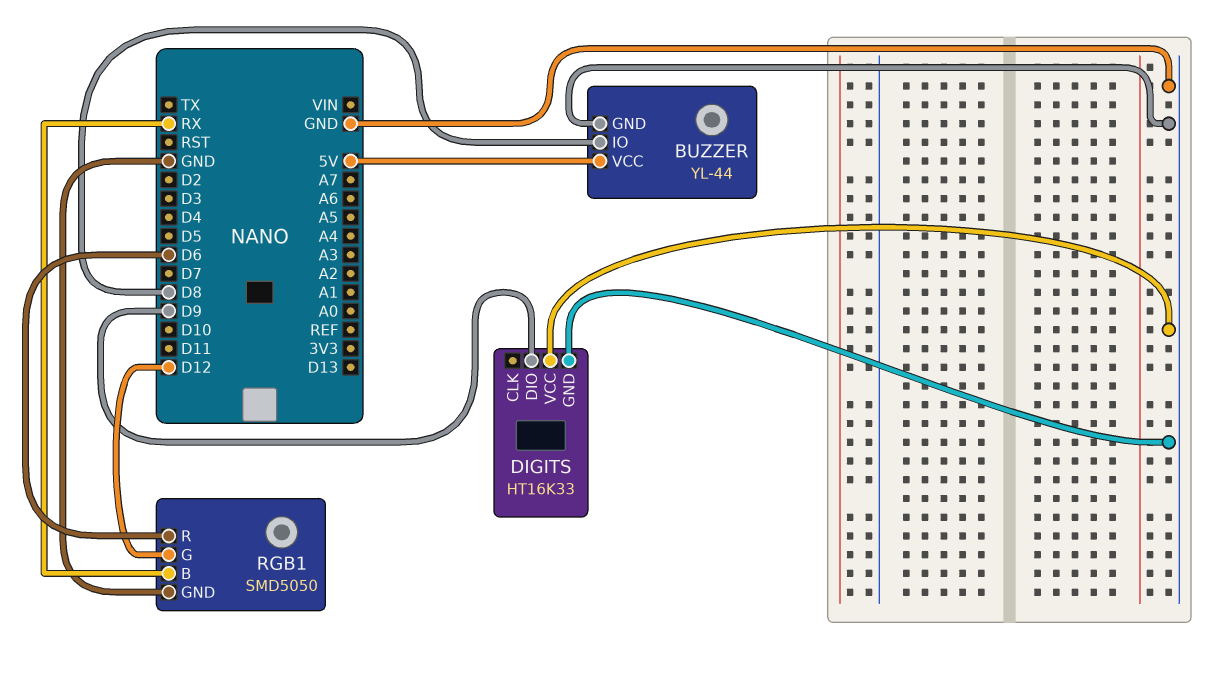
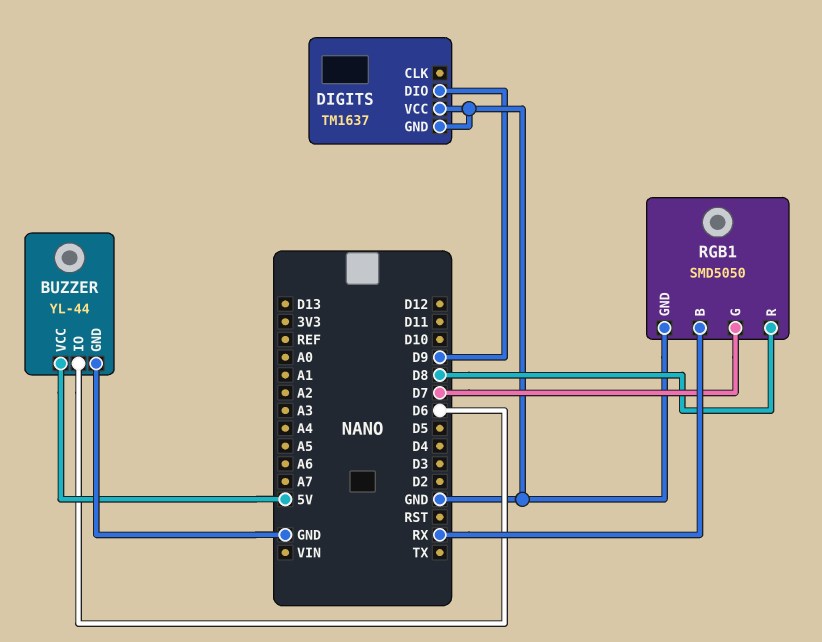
BUZZER pin IO: D8 -> D6
DIGITS: HT16K33 -> TM1637
RGB1 pin G: D12 -> D7
RGB1 pin R: D6 -> D8

